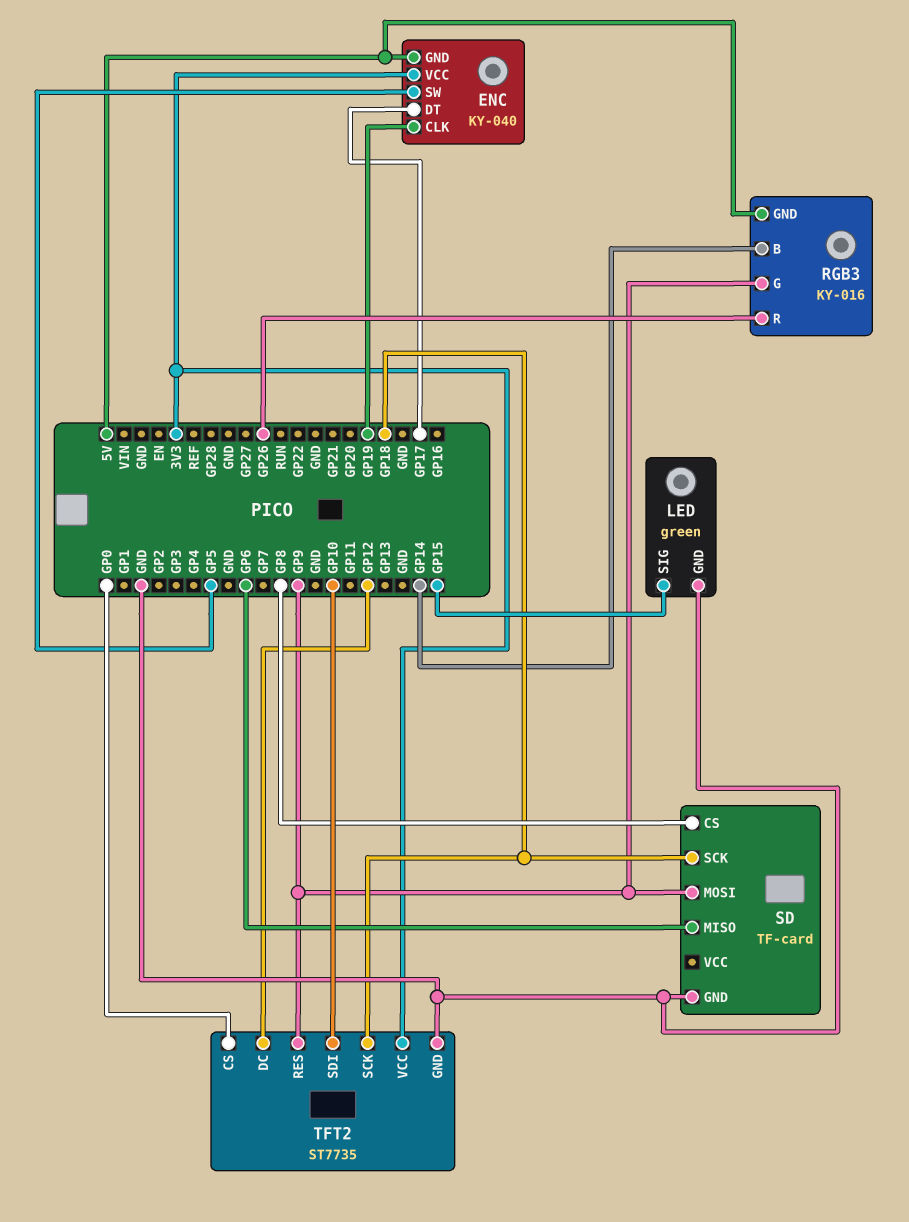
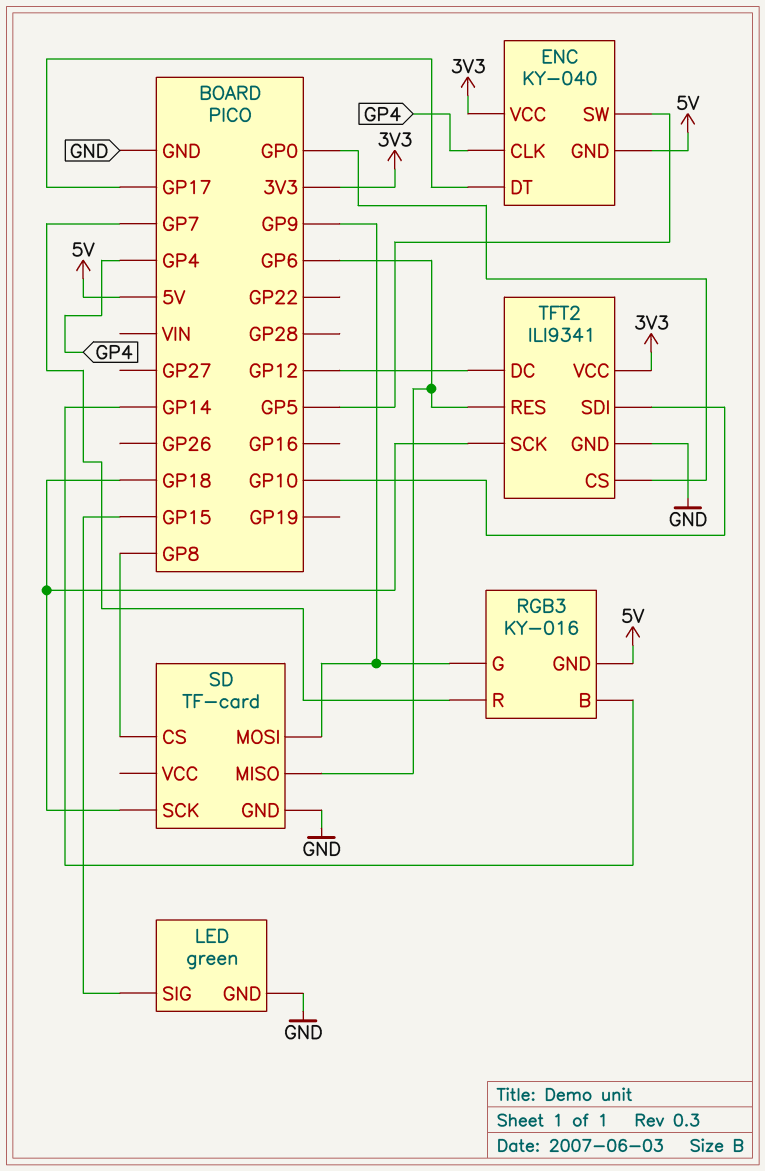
ENC pin CLK: GP19 -> GP4
RGB3 pin R: GP26 -> GP7
TFT2: ST7735 -> ILI9341
TFT2 pin RES: GP9 -> GP6

